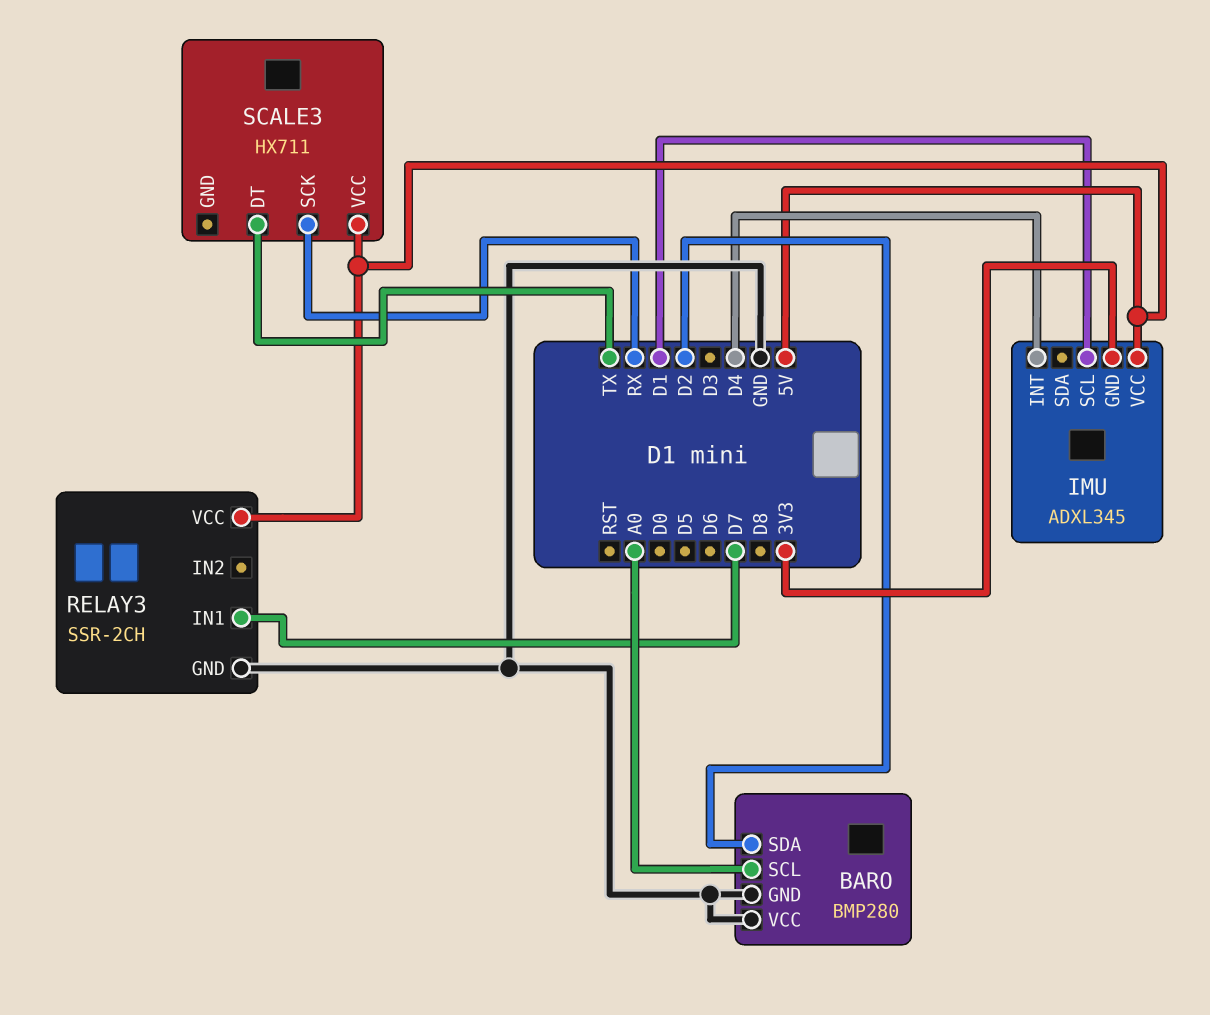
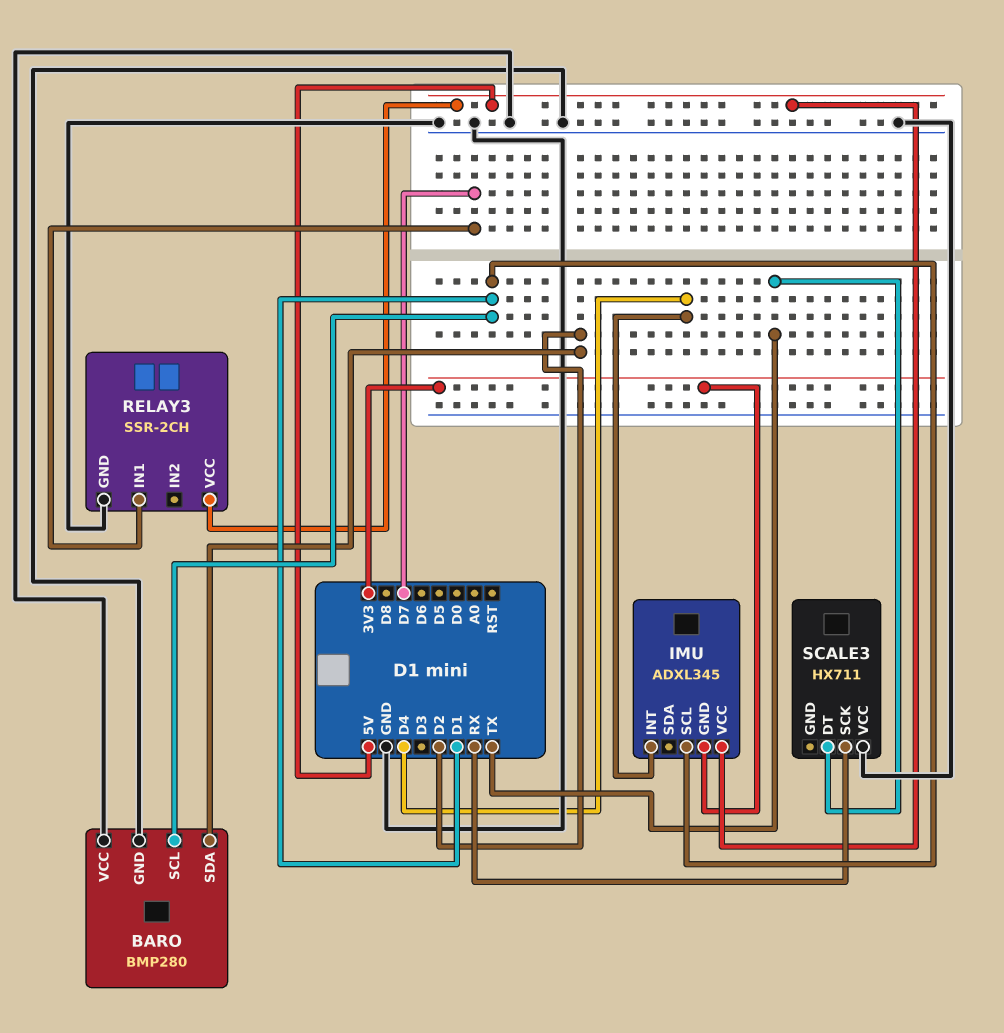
BARO pin SCL: A0 -> D1
SCALE3 pin VCC: 5V -> GND

